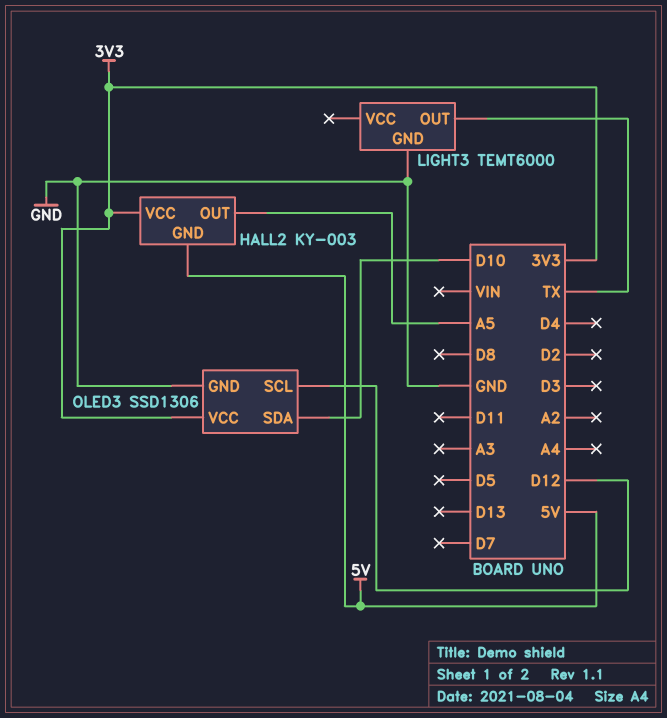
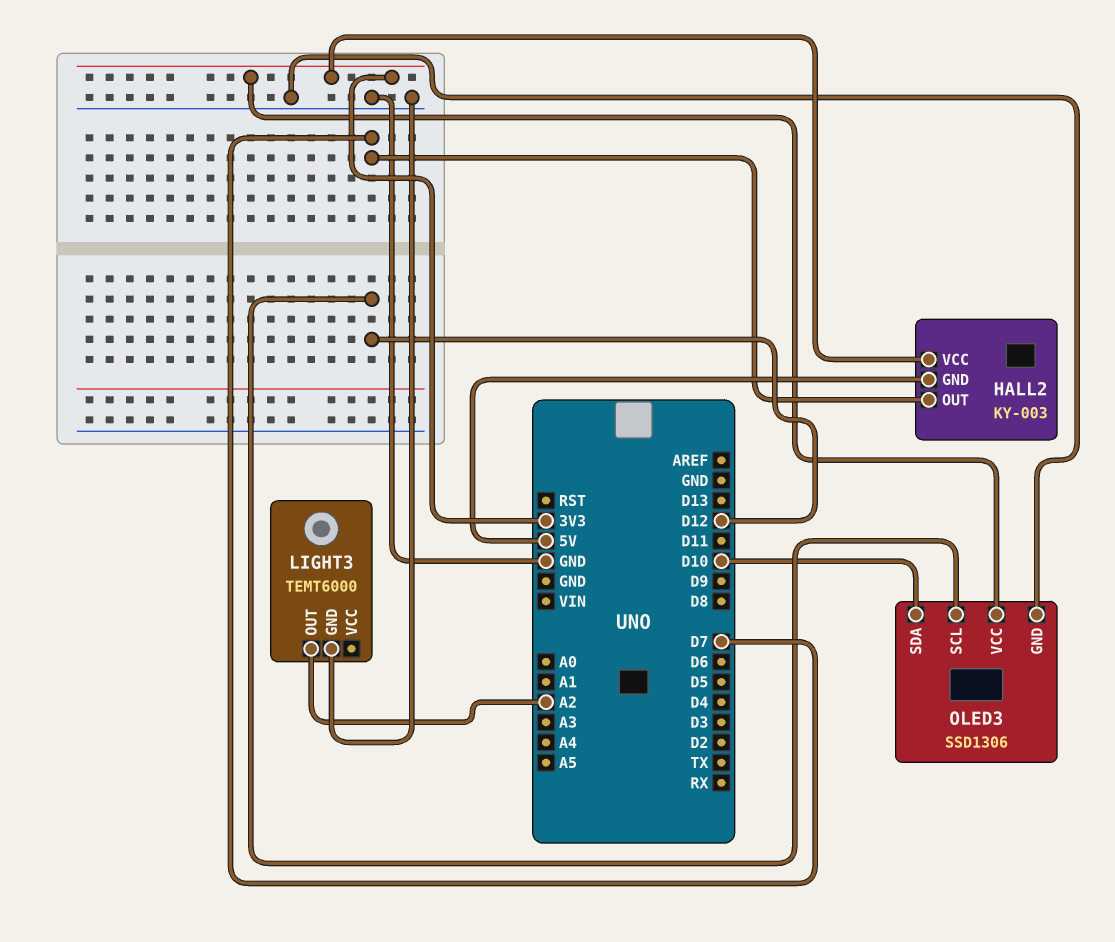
HALL2 pin OUT: A5 -> D7
LIGHT3 pin OUT: TX -> A2

